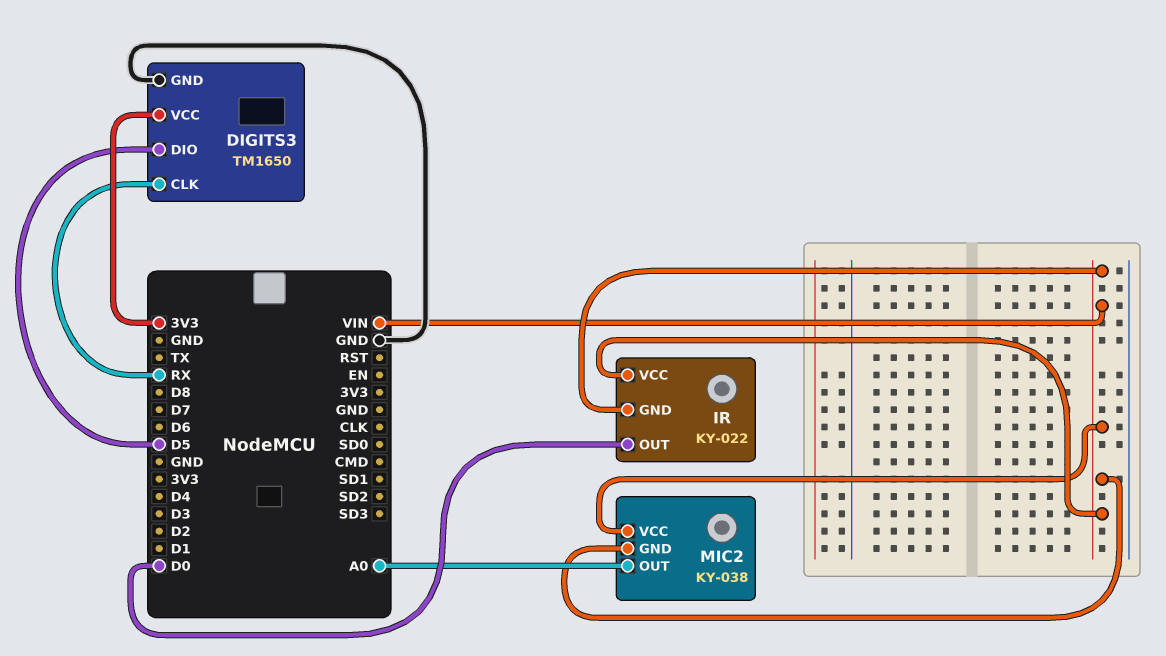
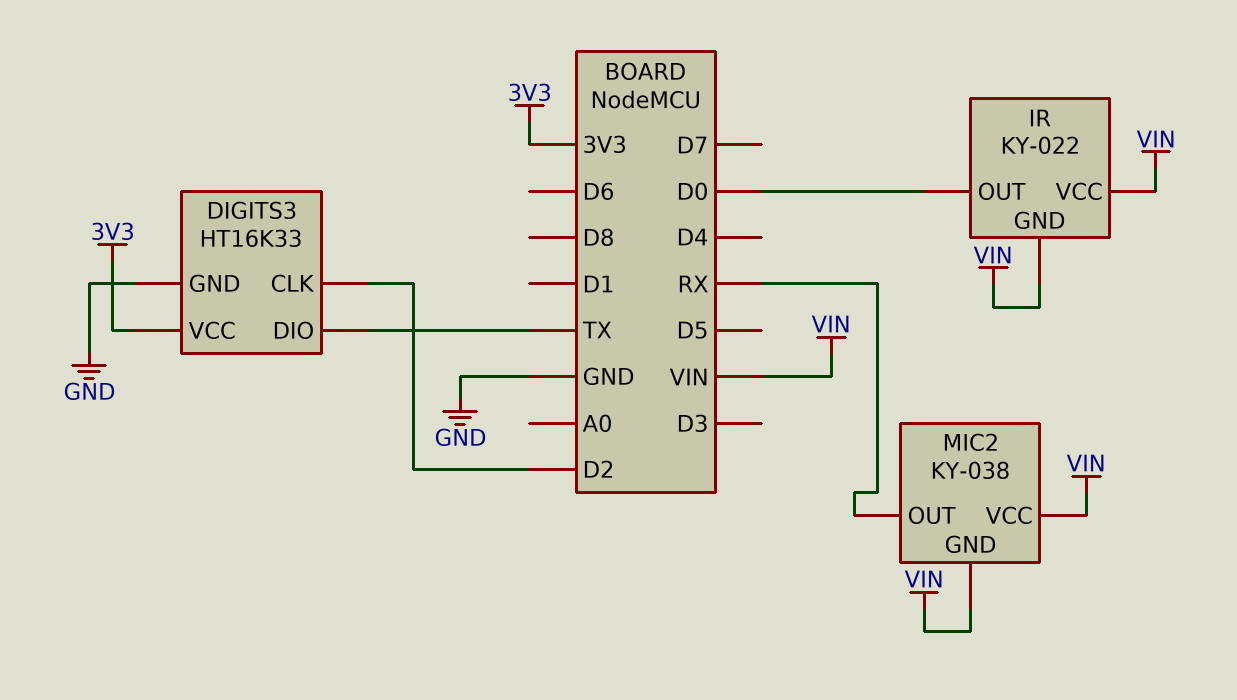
DIGITS3: TM1650 -> HT16K33
DIGITS3 pin CLK: RX -> D2
DIGITS3 pin DIO: D5 -> TX
MIC2 pin OUT: A0 -> RX

